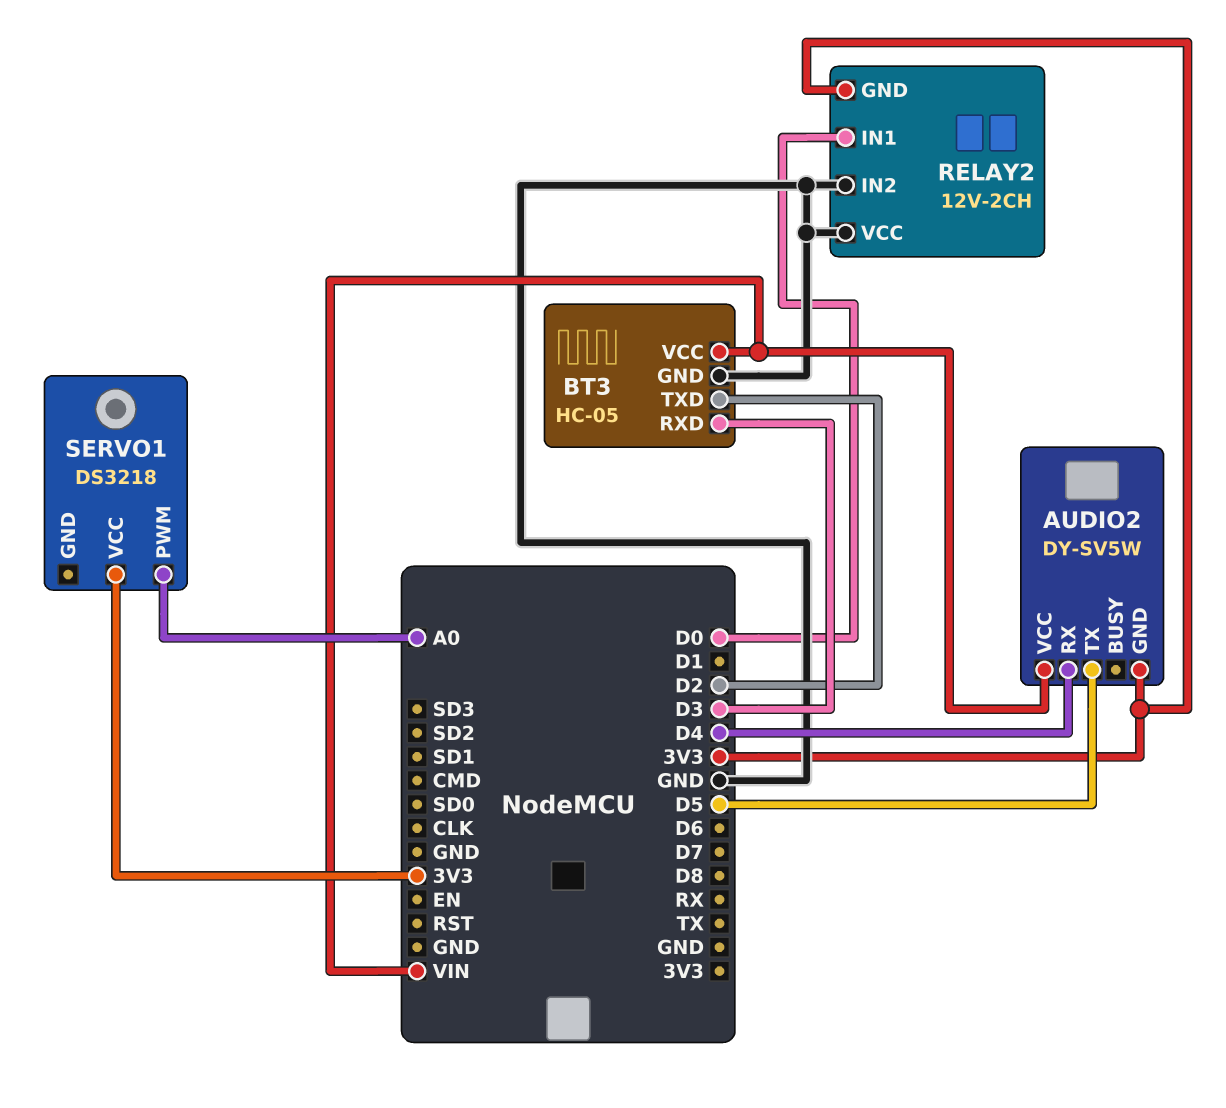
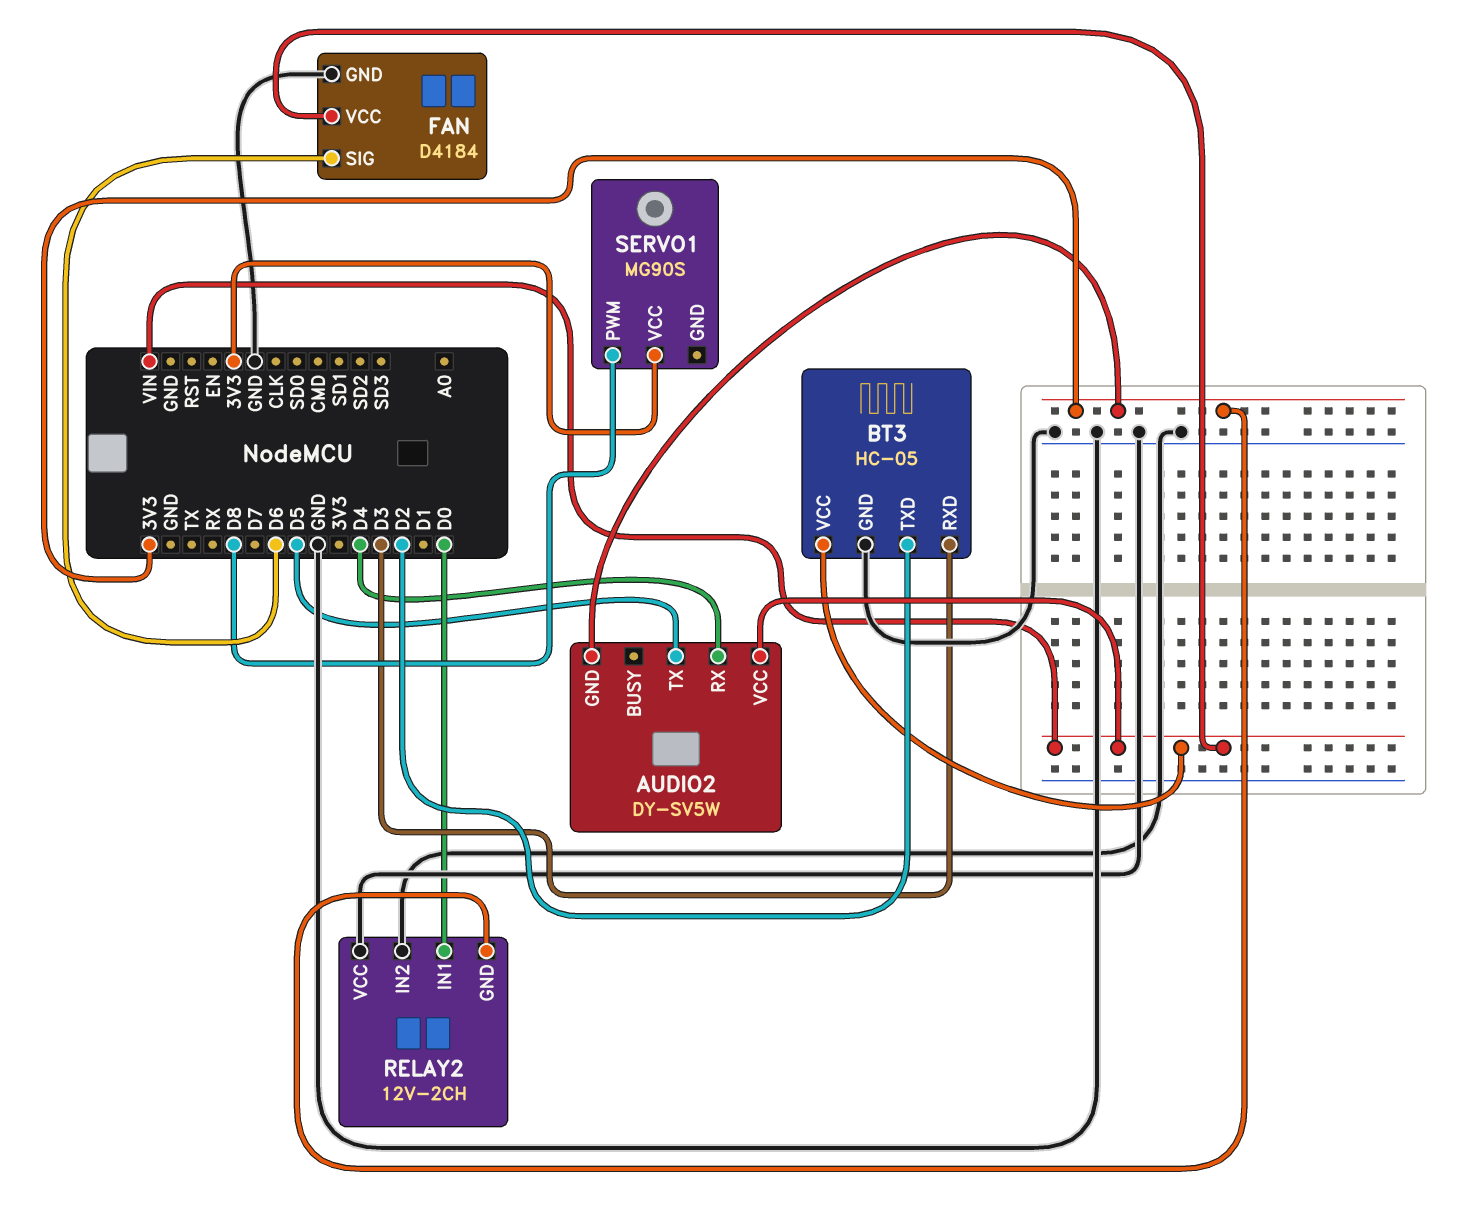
FAN: none -> D4184
FAN pin GND: none -> GND
FAN pin SIG: none -> D6
FAN pin VCC: none -> VIN
SERVO1: DS3218 -> MG90S
SERVO1 pin PWM: A0 -> D8

